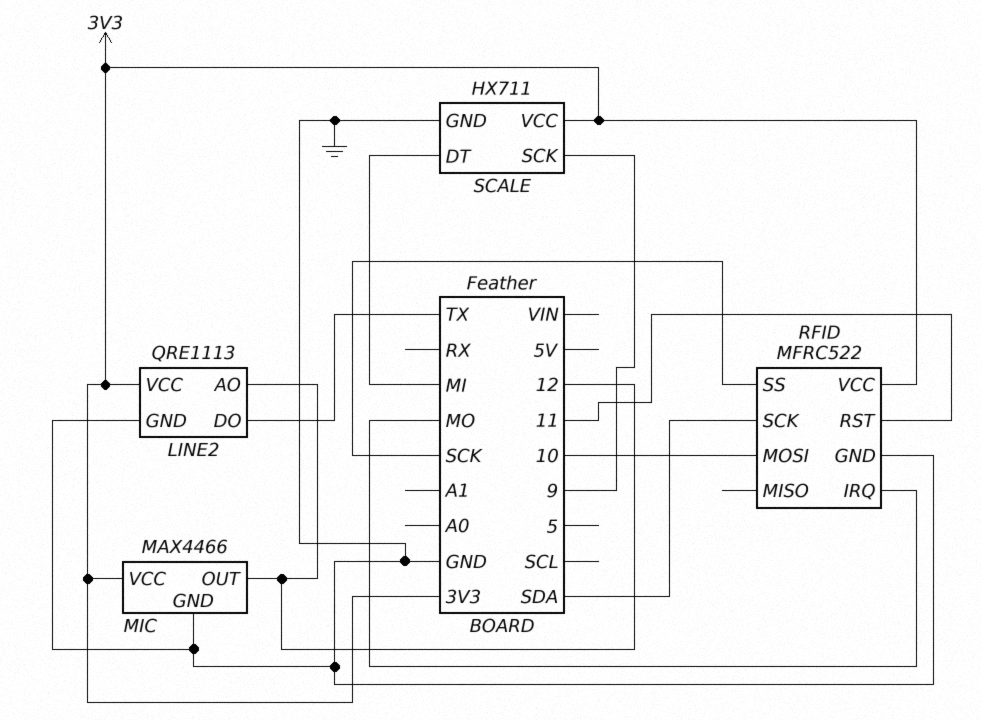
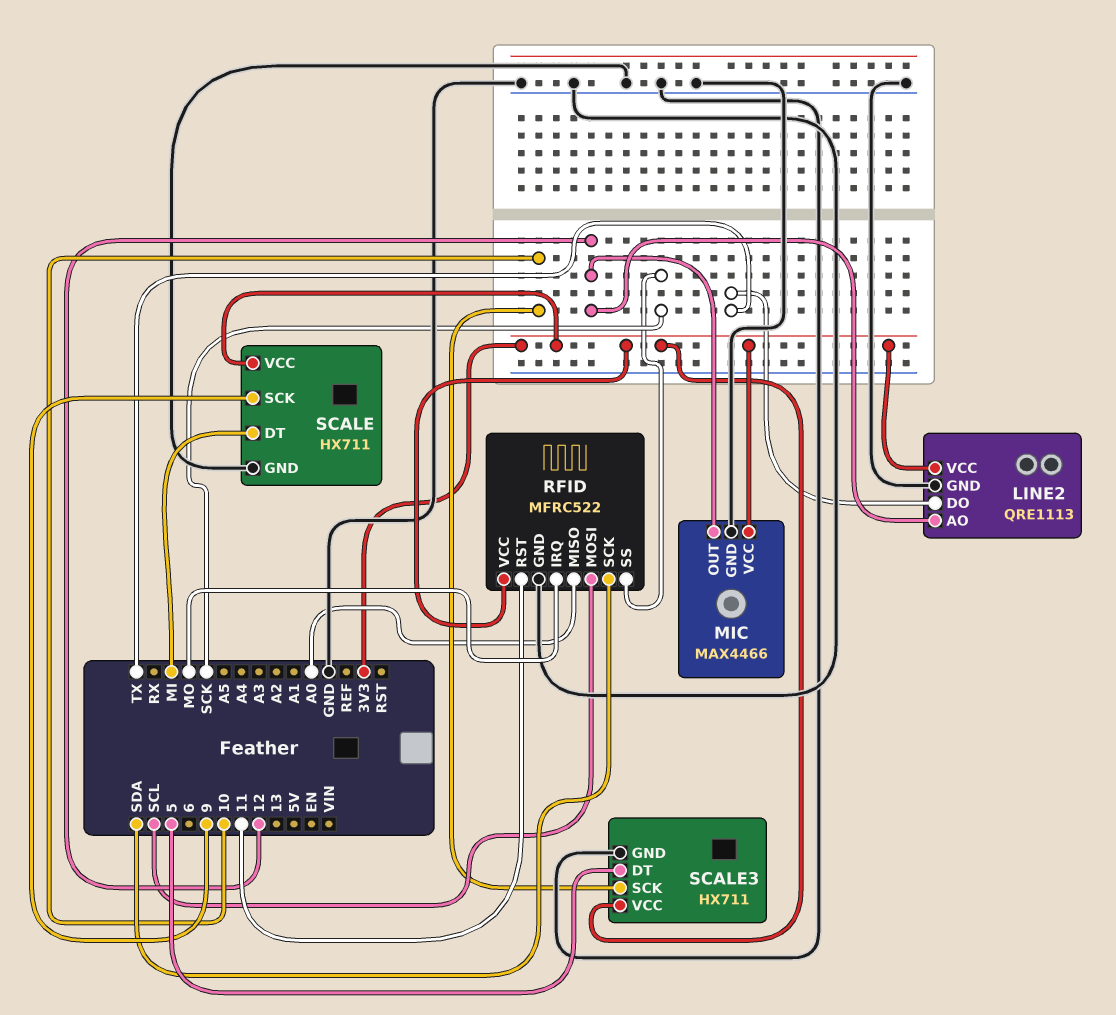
RFID pin MISO: none -> A0
RFID pin MOSI: 10 -> SCL
SCALE3: none -> HX711
SCALE3 pin DT: none -> 5
SCALE3 pin GND: none -> GND
SCALE3 pin SCK: none -> 10
SCALE3 pin VCC: none -> 3V3

